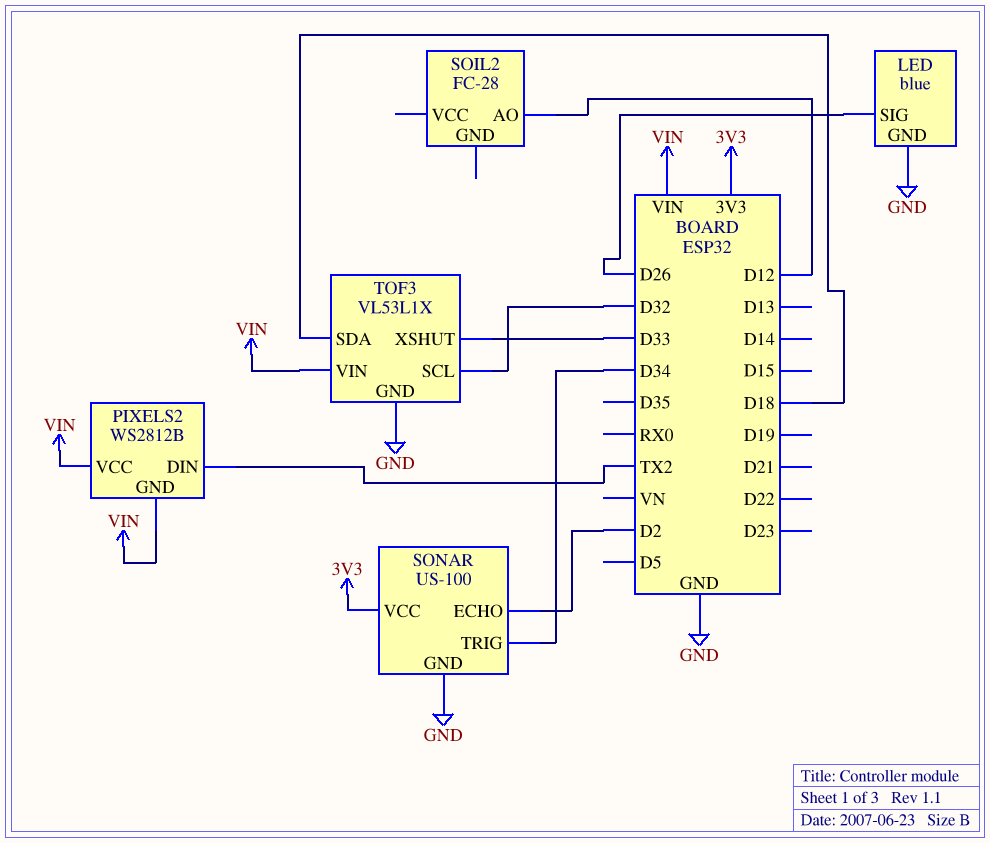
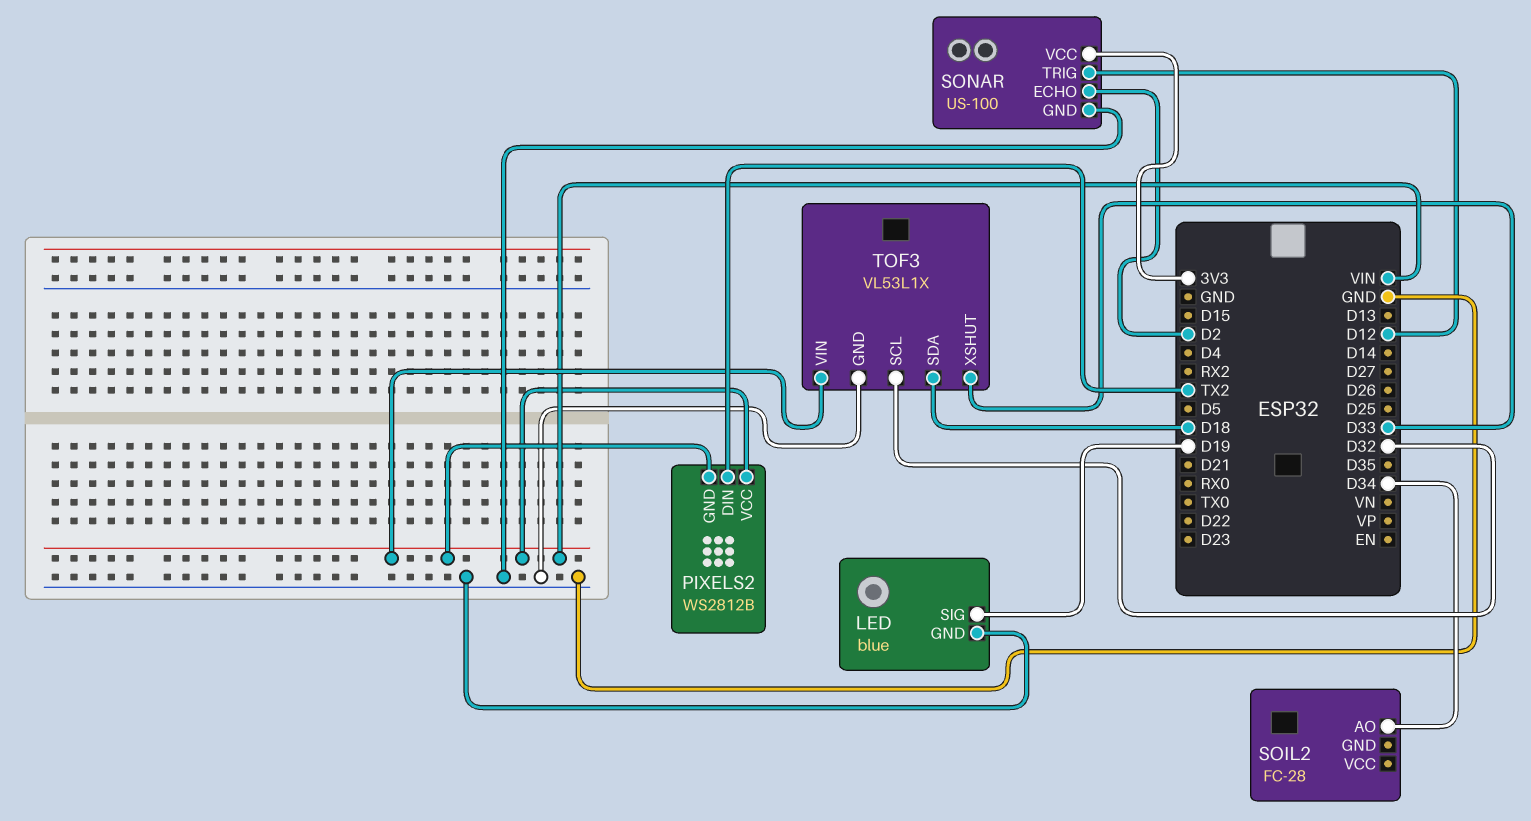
LED pin SIG: D26 -> D19
SOIL2 pin AO: D12 -> D34
SONAR pin TRIG: D34 -> D12

